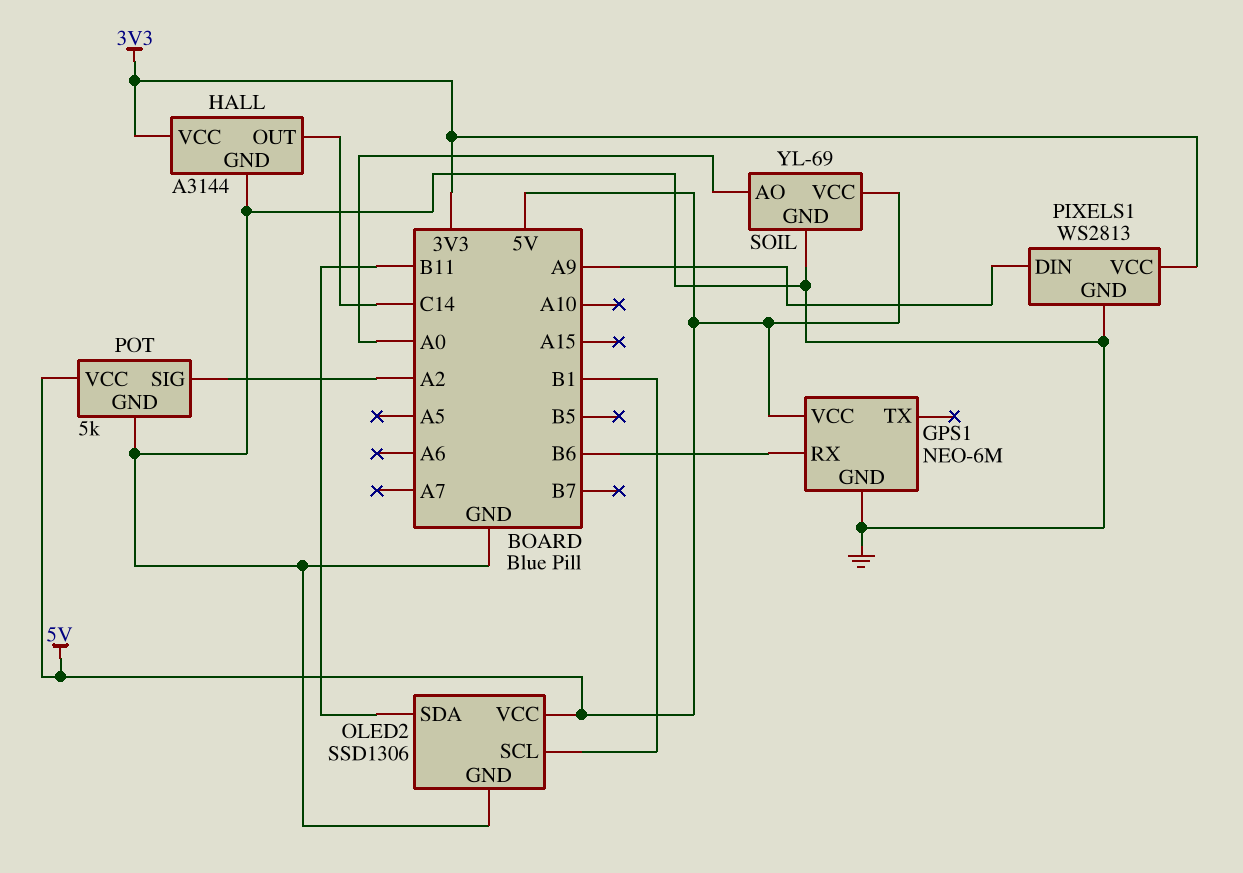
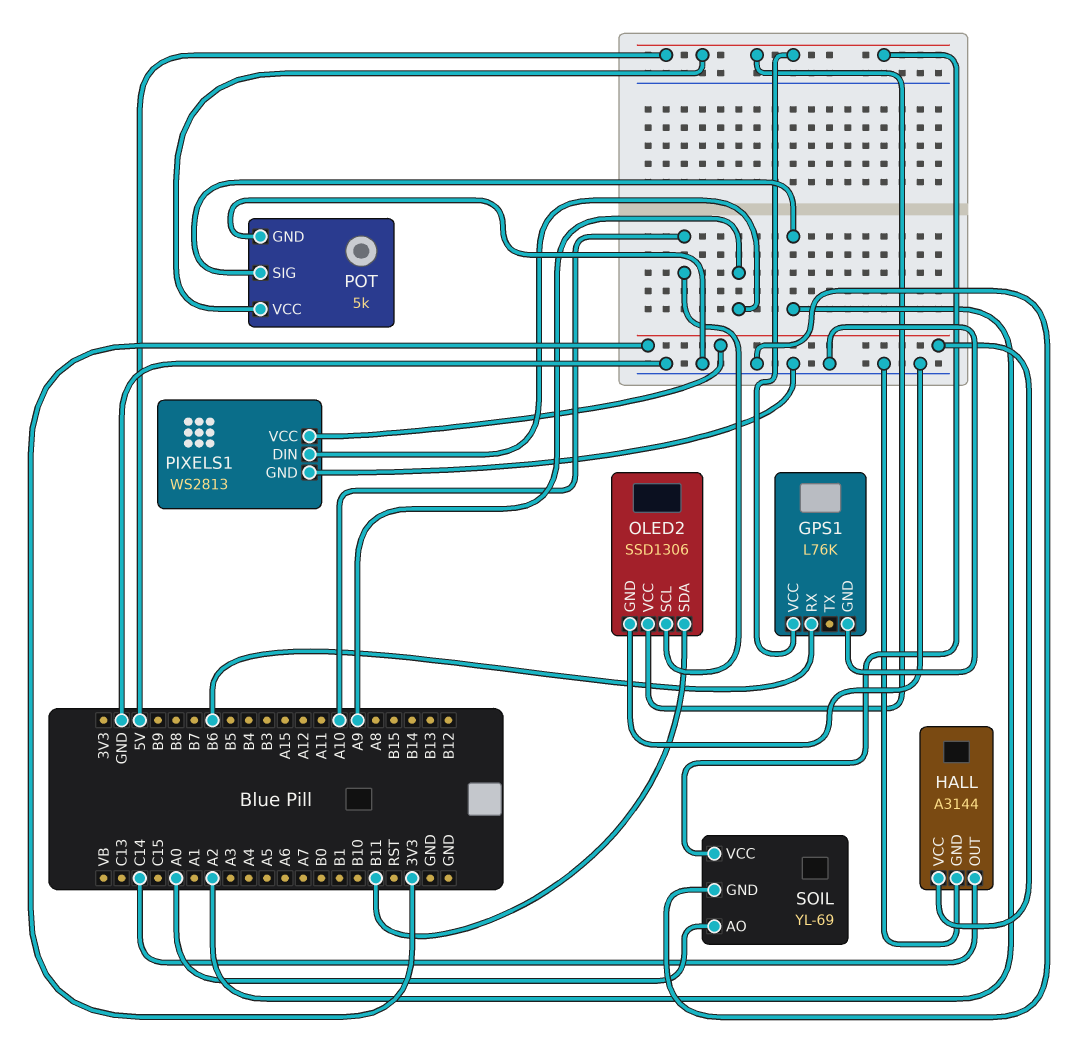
GPS1: NEO-6M -> L76K
OLED2 pin SCL: B1 -> A10

